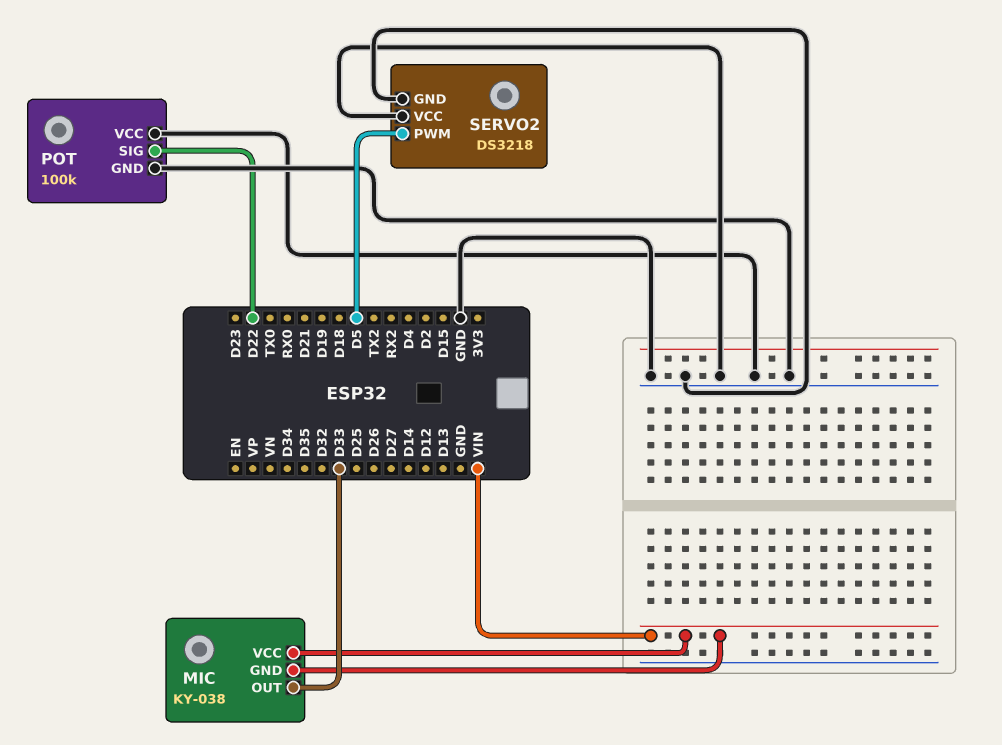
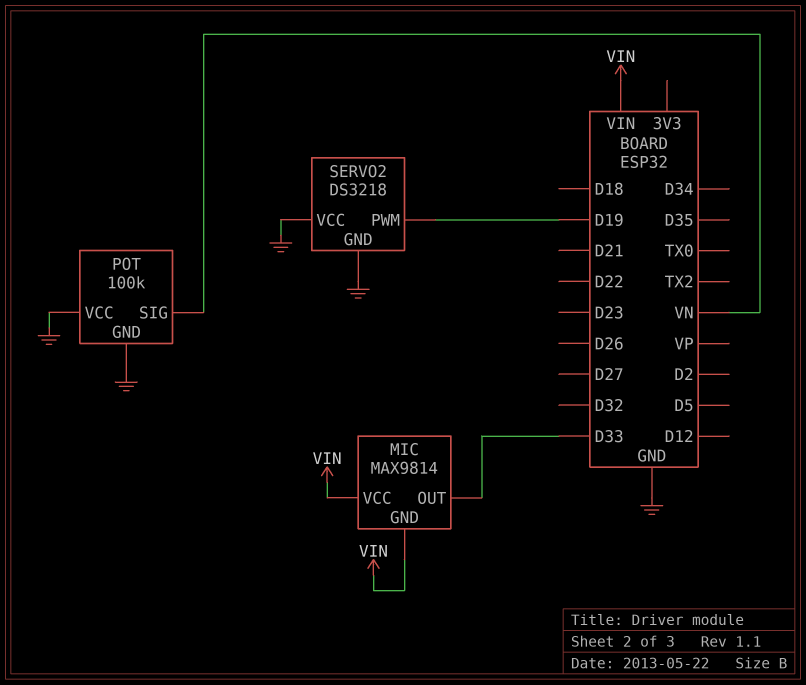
MIC: KY-038 -> MAX9814
POT pin SIG: D22 -> VN
SERVO2 pin PWM: D5 -> D19

